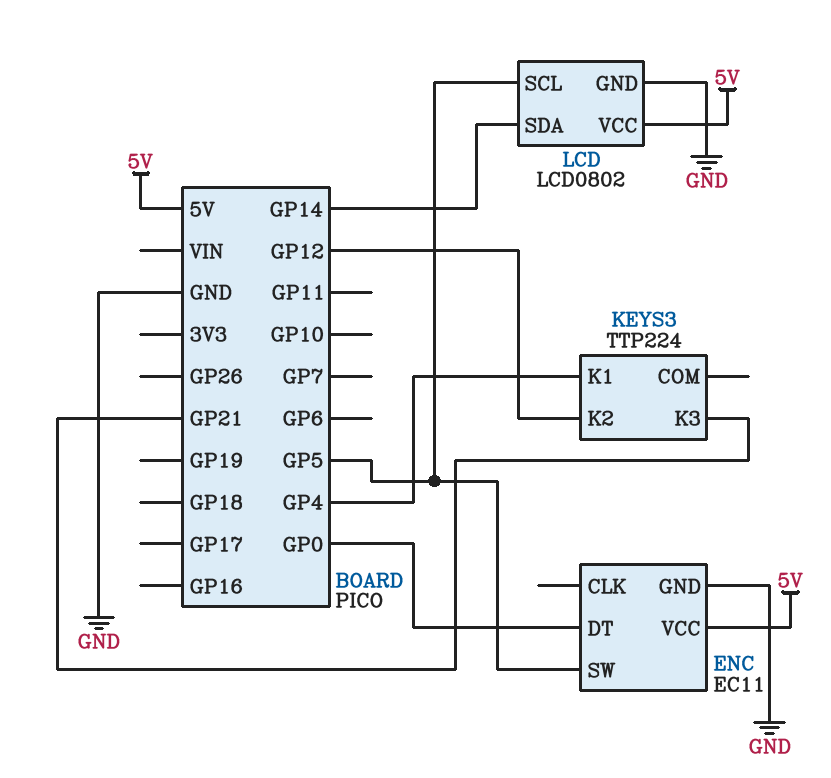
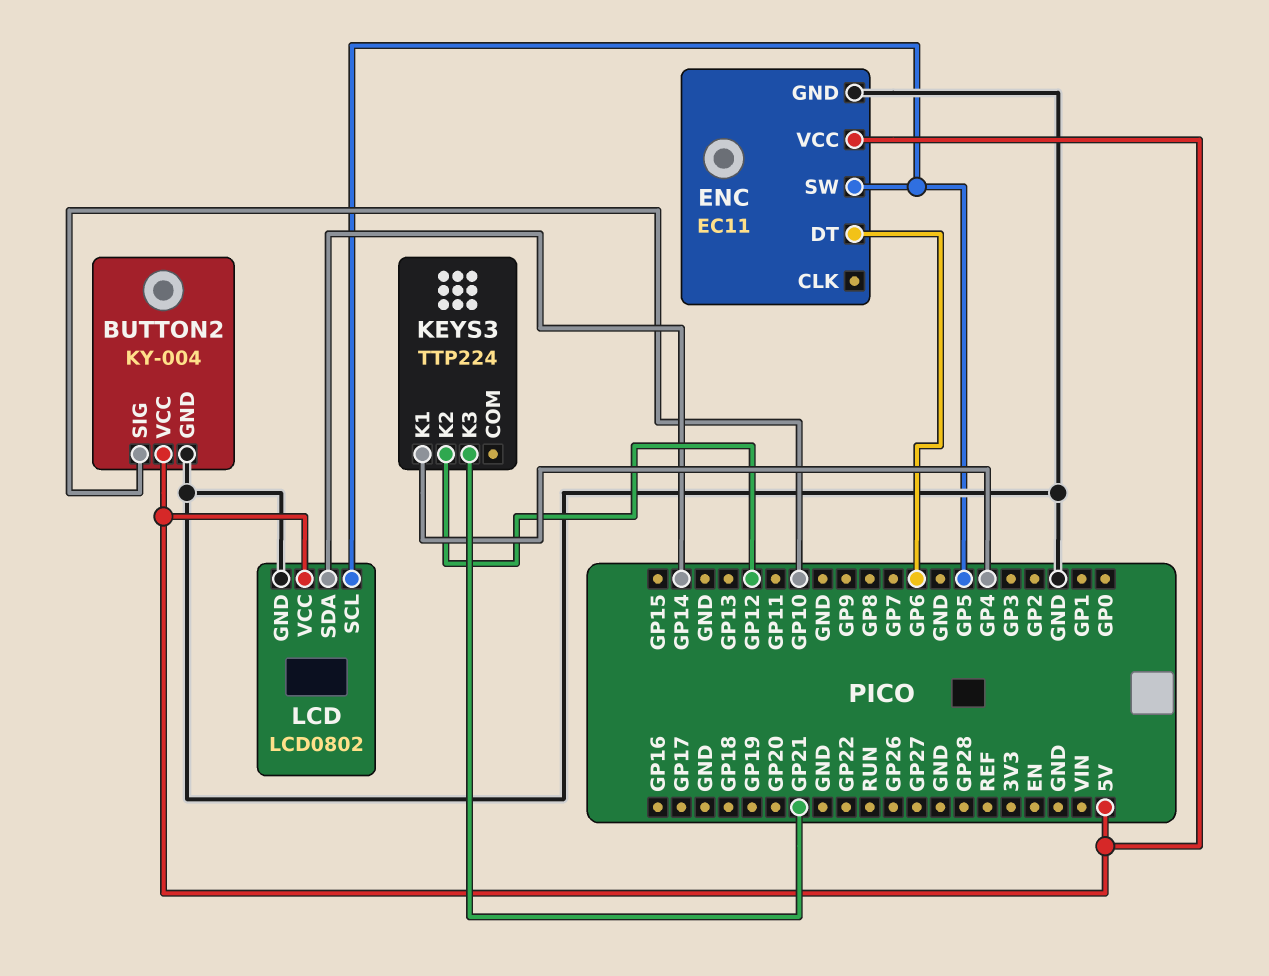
BUTTON2: none -> KY-004
BUTTON2 pin GND: none -> GND
BUTTON2 pin SIG: none -> GP10
BUTTON2 pin VCC: none -> 5V
ENC pin DT: GP0 -> GP6

